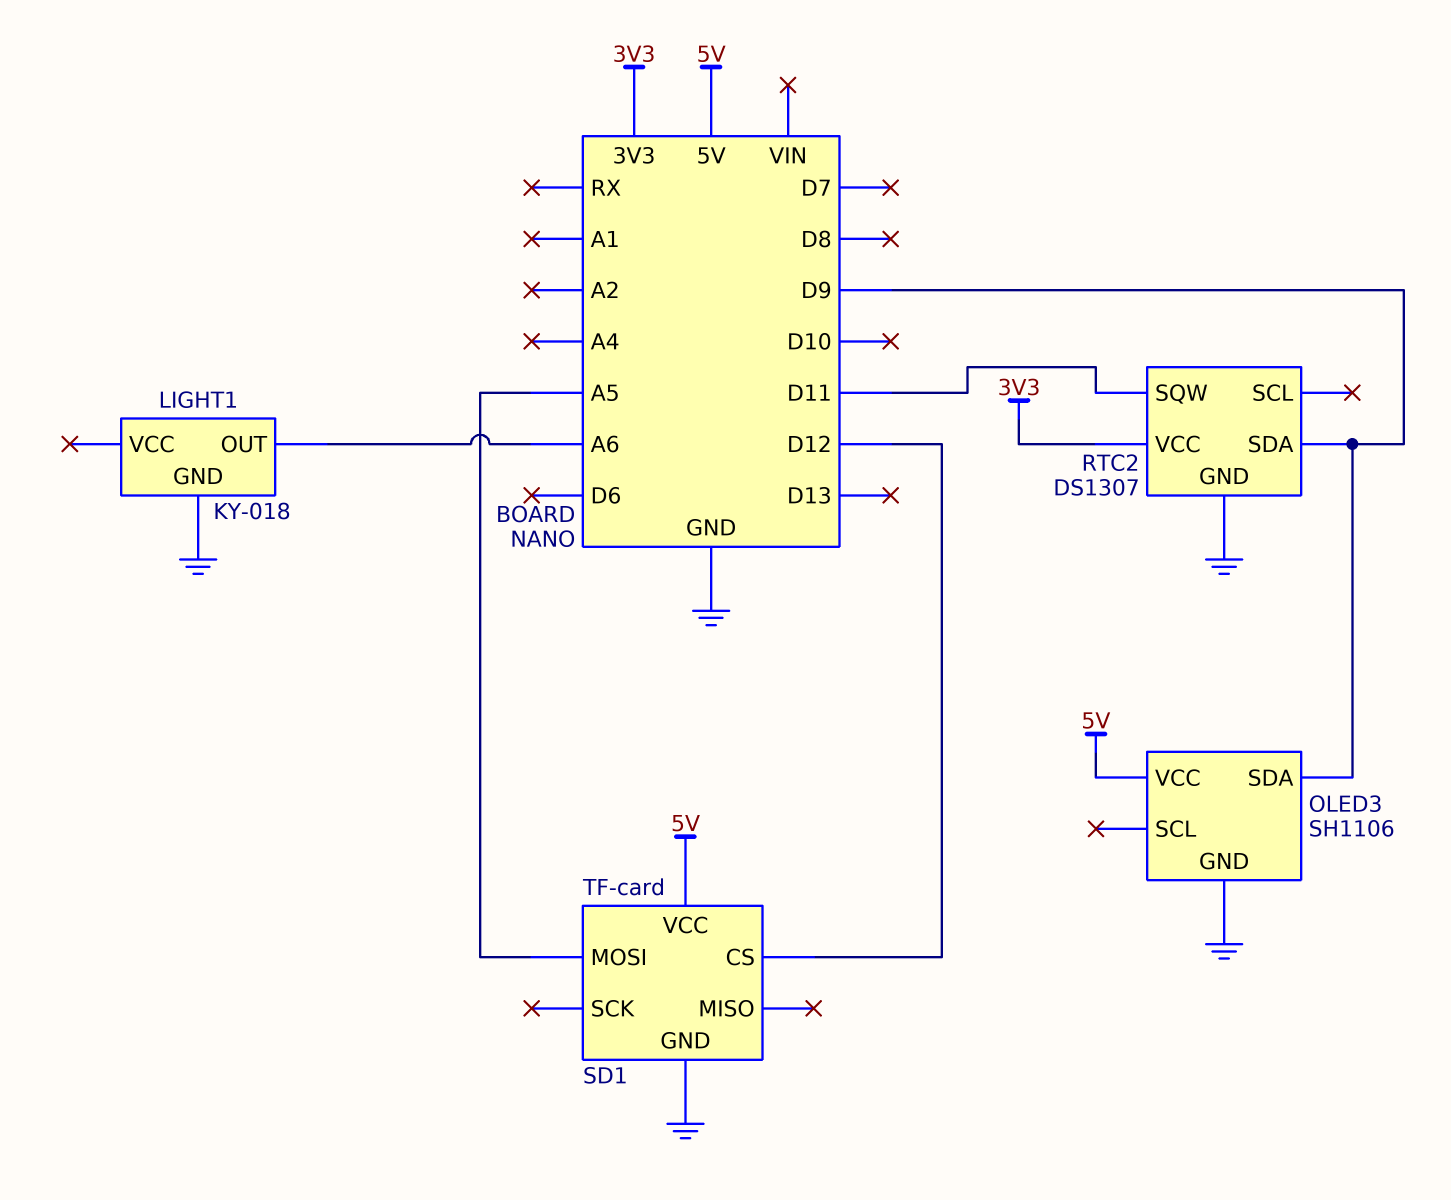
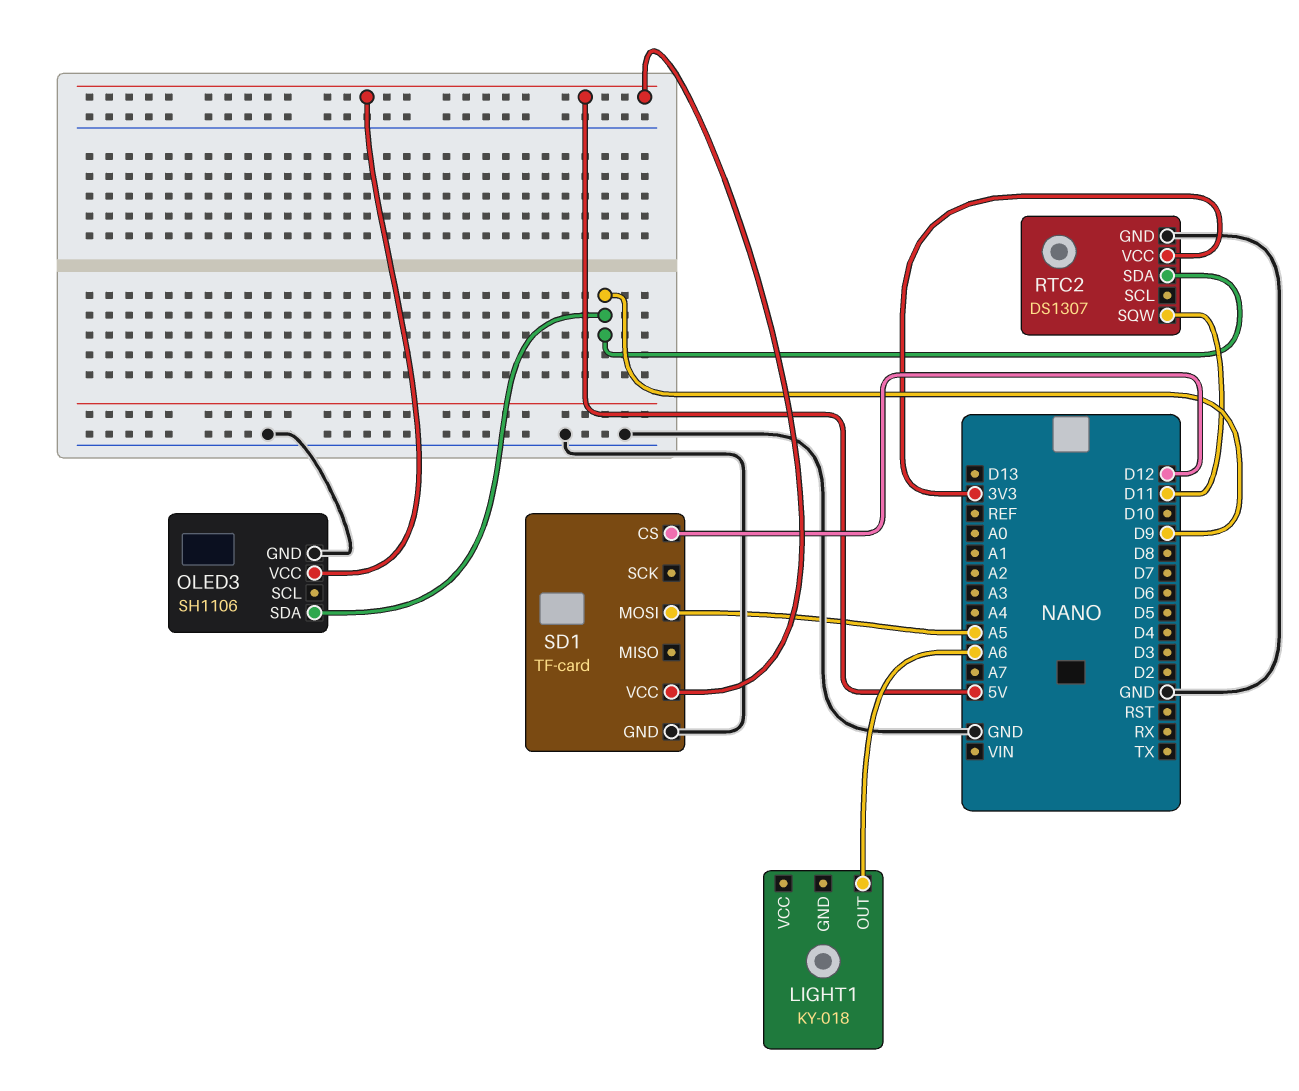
LIGHT1 pin GND: GND -> none

